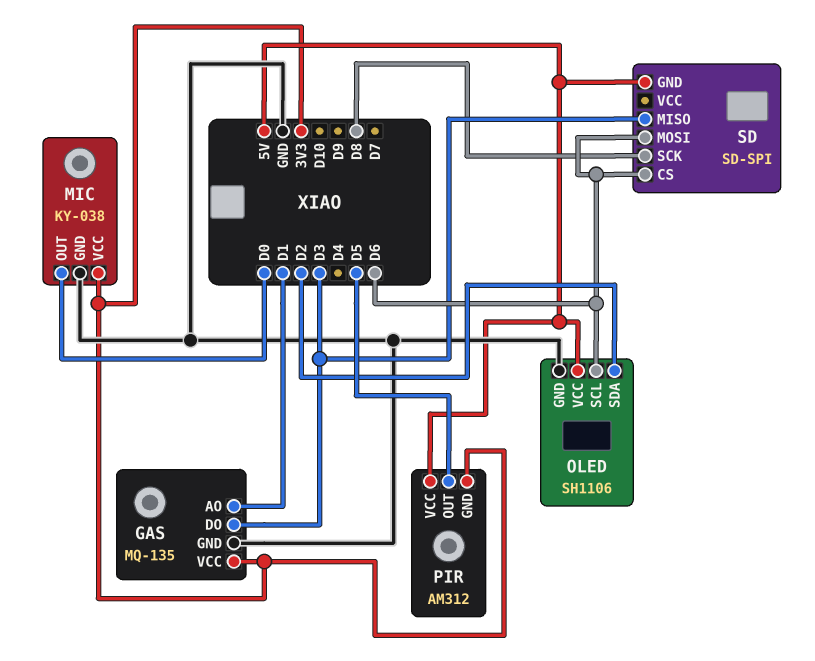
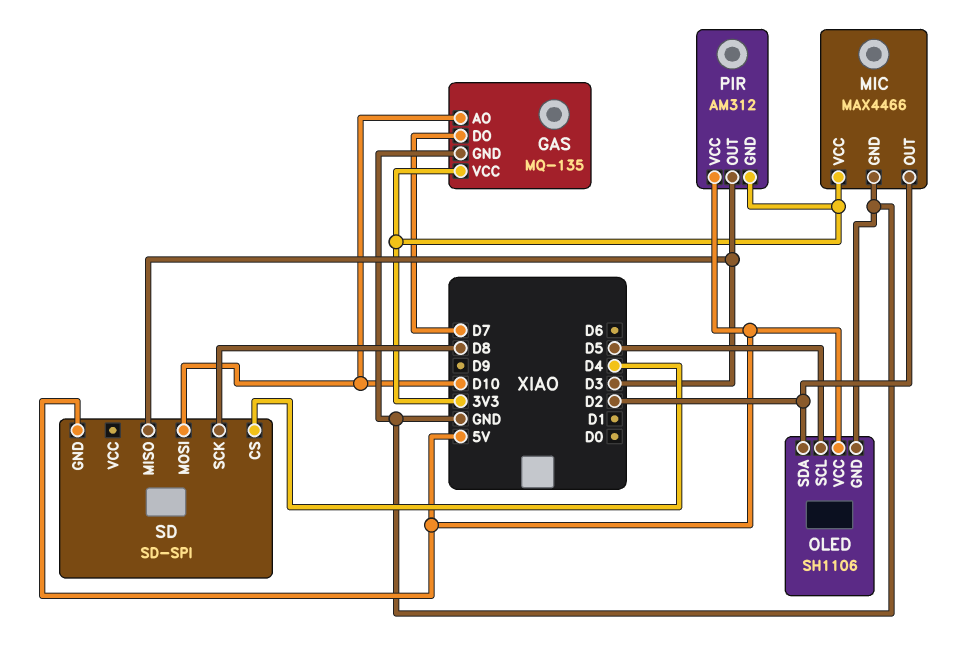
GAS pin AO: D1 -> D10
GAS pin DO: D3 -> D7
MIC: KY-038 -> MAX4466
MIC pin OUT: D0 -> D2
OLED pin SCL: D6 -> D5
PIR pin OUT: D5 -> D3
SD pin CS: D6 -> D4
SD pin MOSI: D6 -> D10

